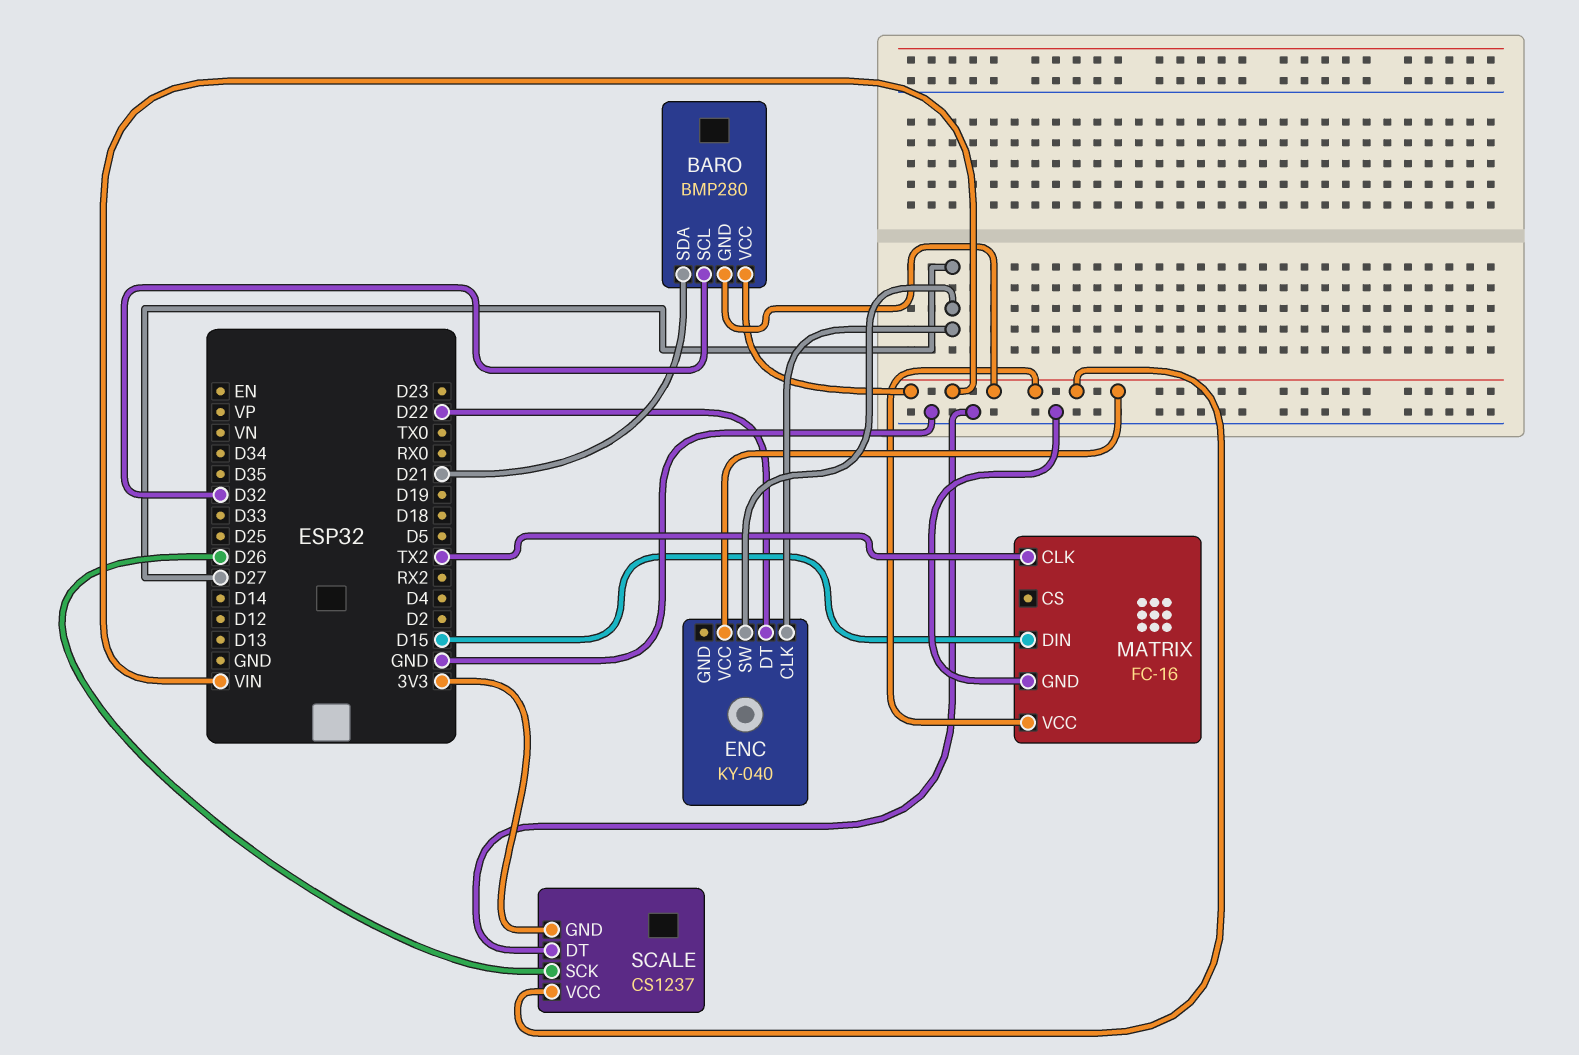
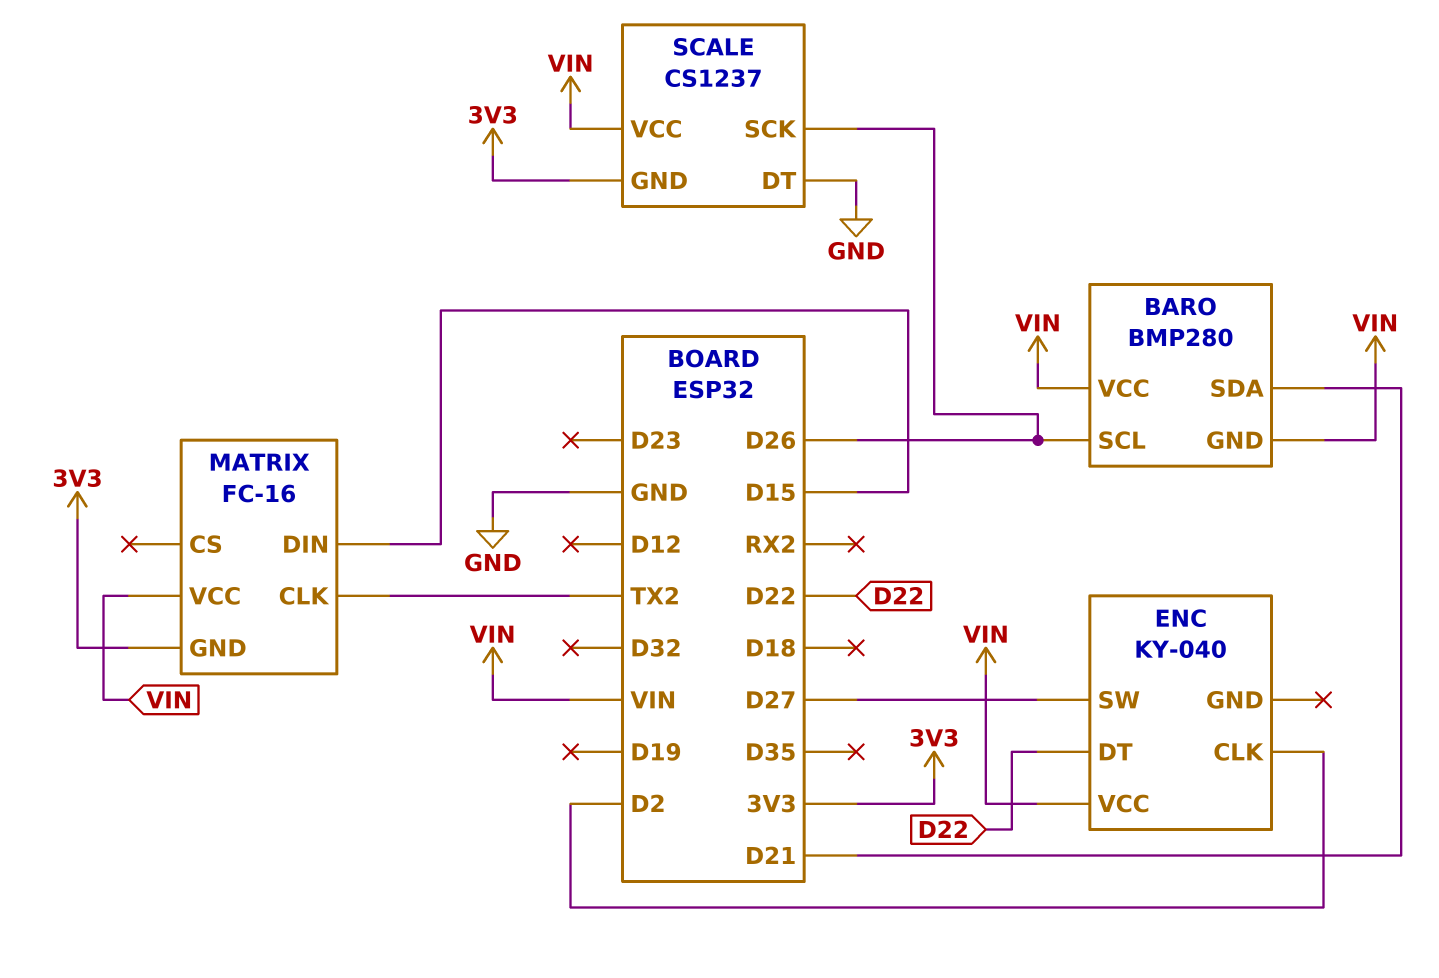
BARO pin SCL: D32 -> D26
ENC pin CLK: D27 -> D2
MATRIX pin GND: GND -> 3V3

